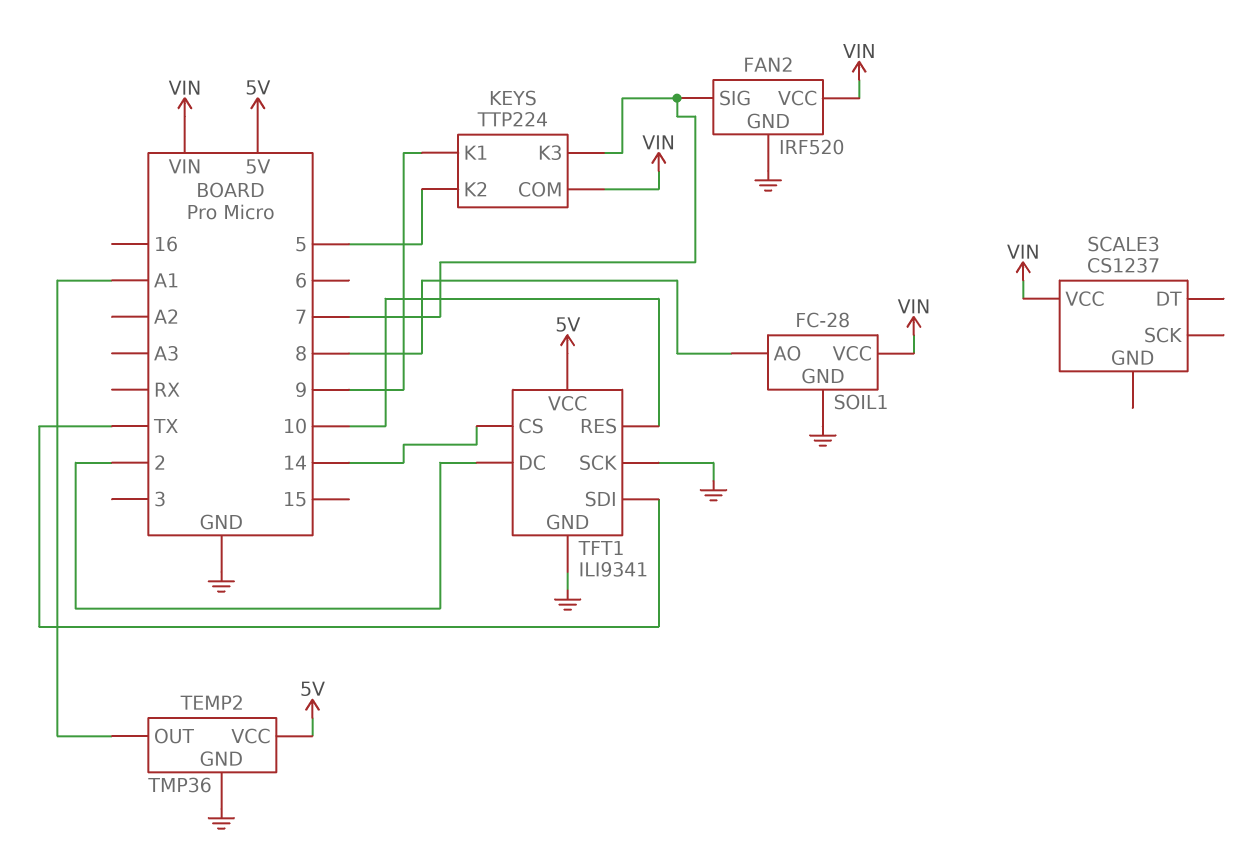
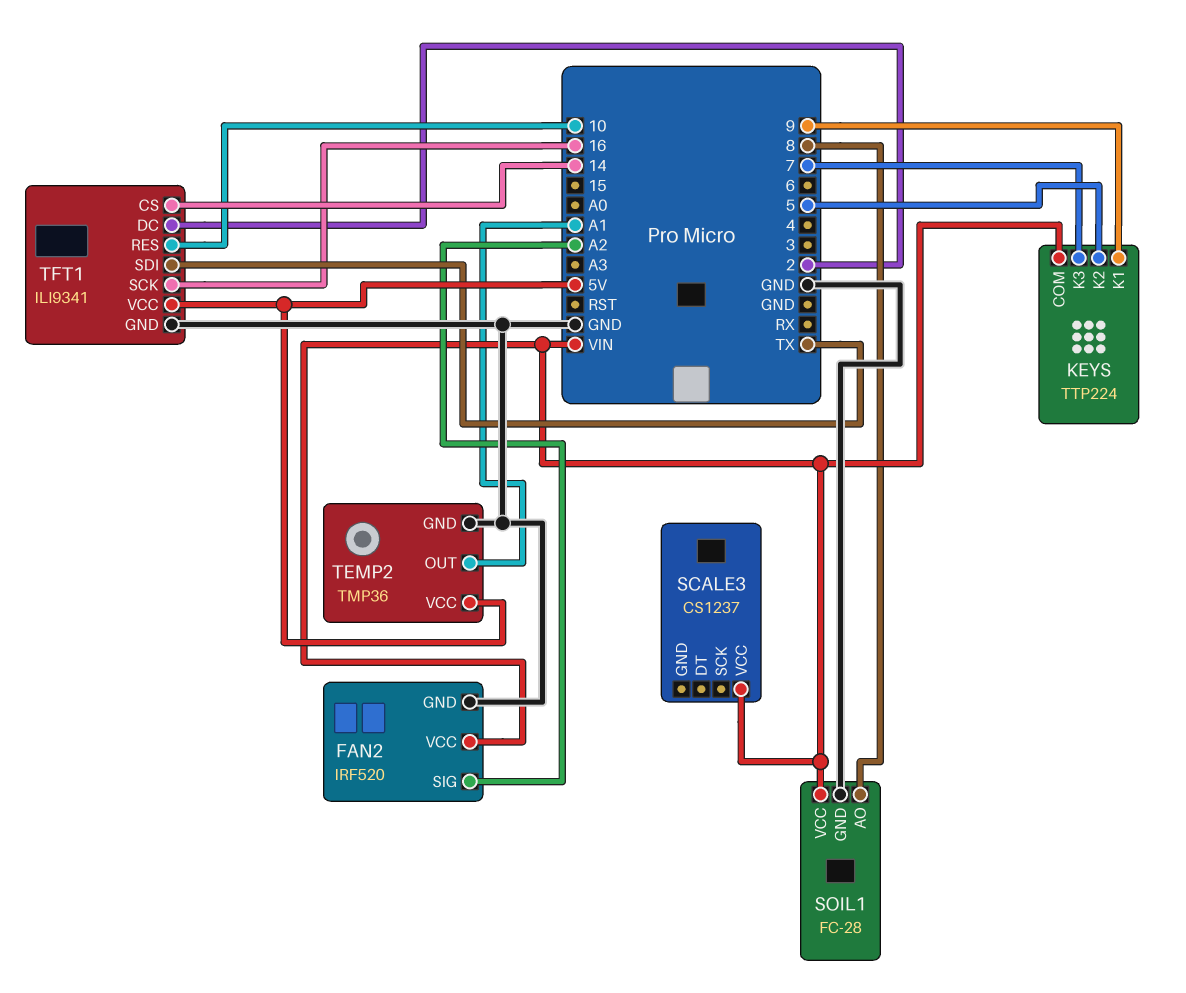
FAN2 pin SIG: 7 -> A2
TFT1 pin SCK: GND -> 16

